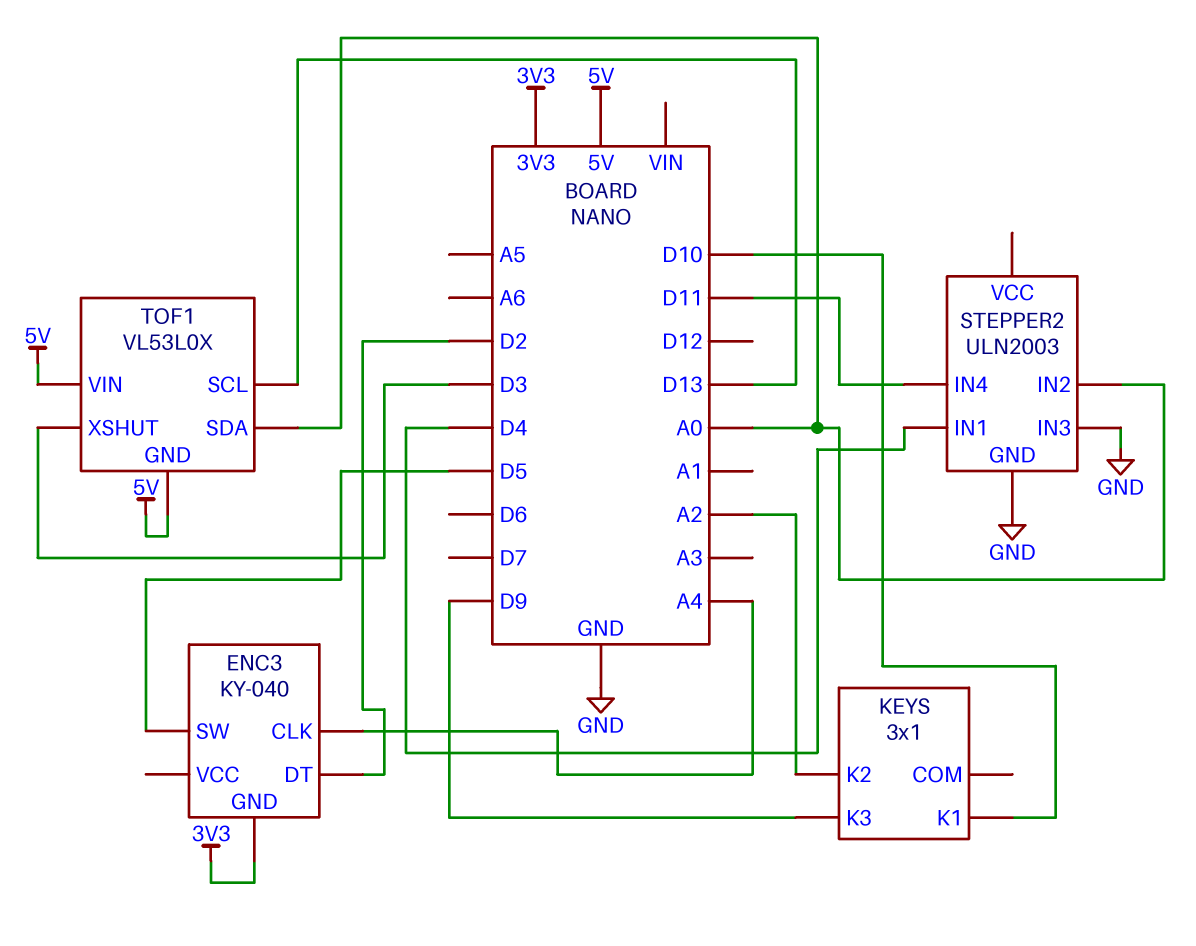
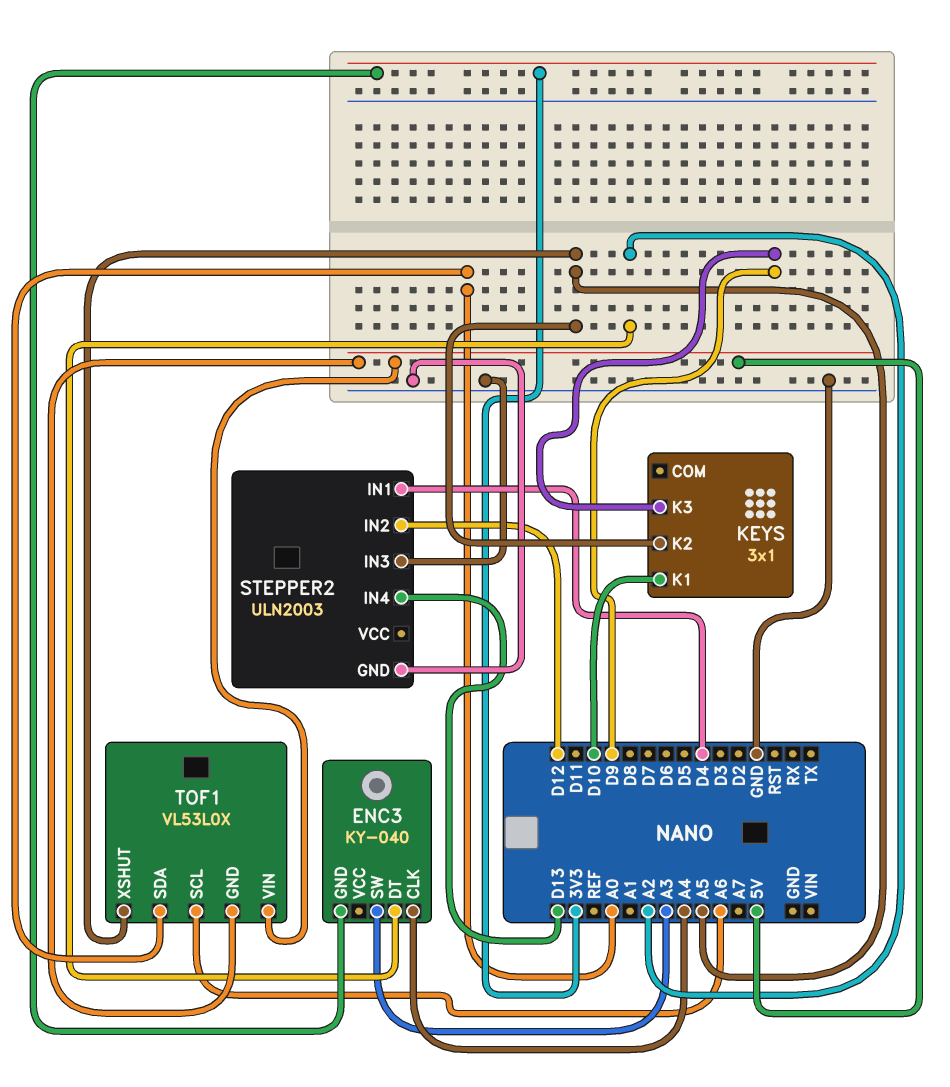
ENC3 pin DT: D2 -> A2
ENC3 pin SW: D5 -> A3
KEYS pin K2: A2 -> A5
STEPPER2 pin IN2: A0 -> D12
STEPPER2 pin IN4: D11 -> D13
TOF1 pin SCL: D13 -> A6
TOF1 pin XSHUT: D3 -> A5

